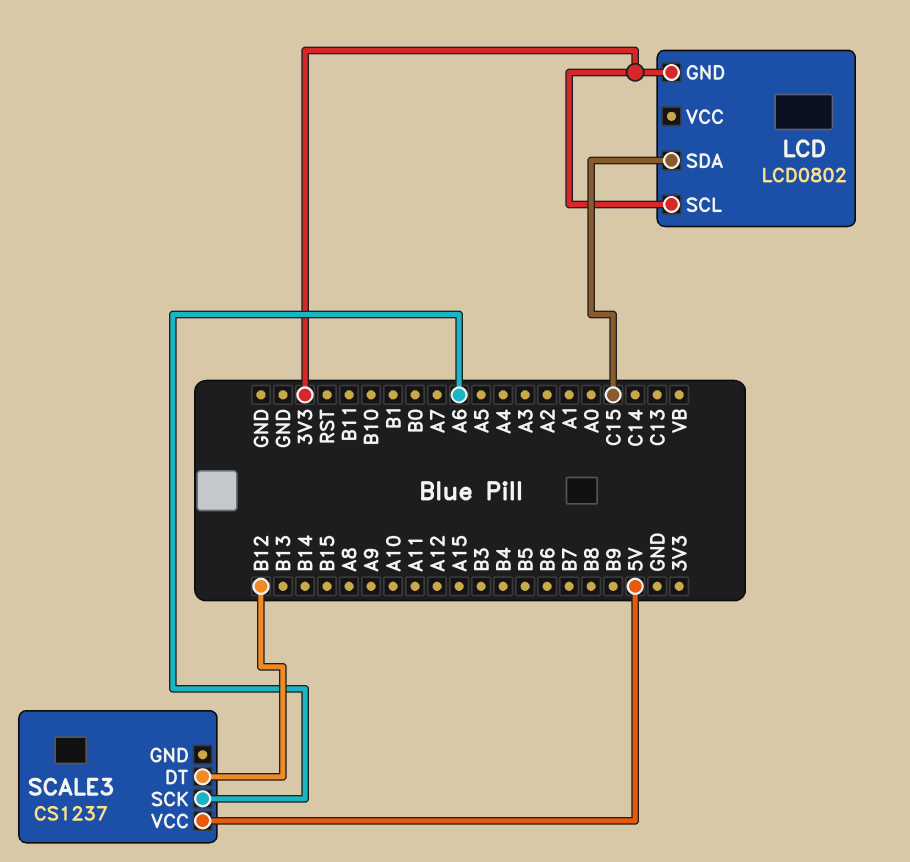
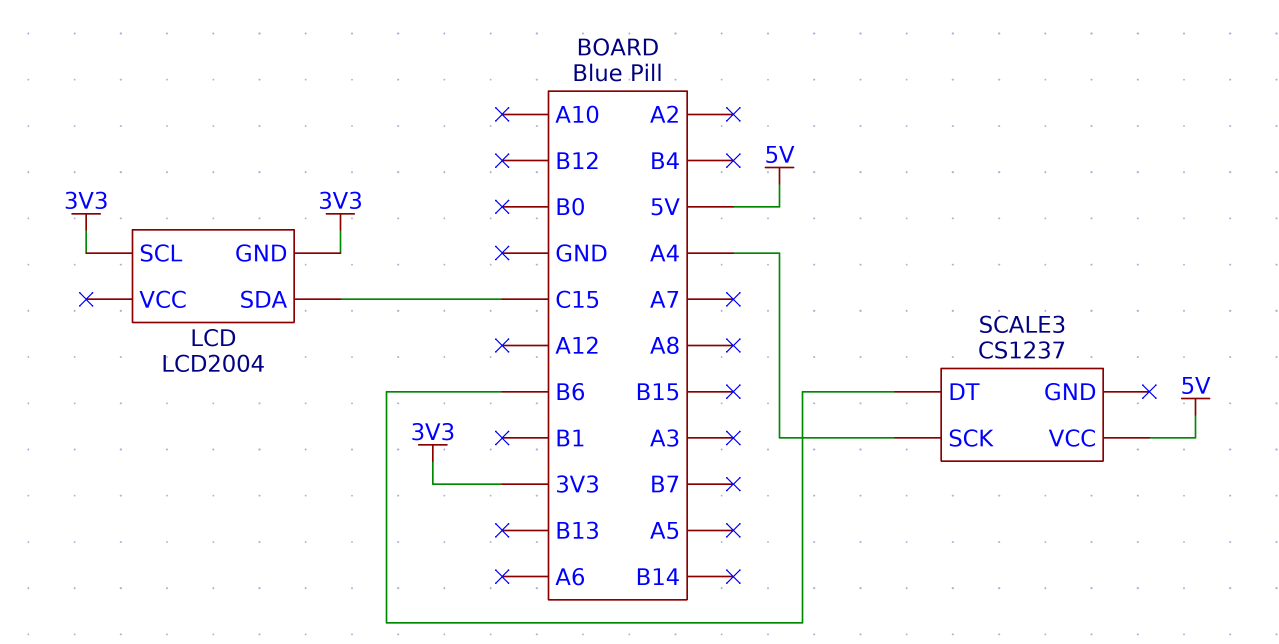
LCD: LCD0802 -> LCD2004
SCALE3 pin DT: B12 -> B6
SCALE3 pin SCK: A6 -> A4

